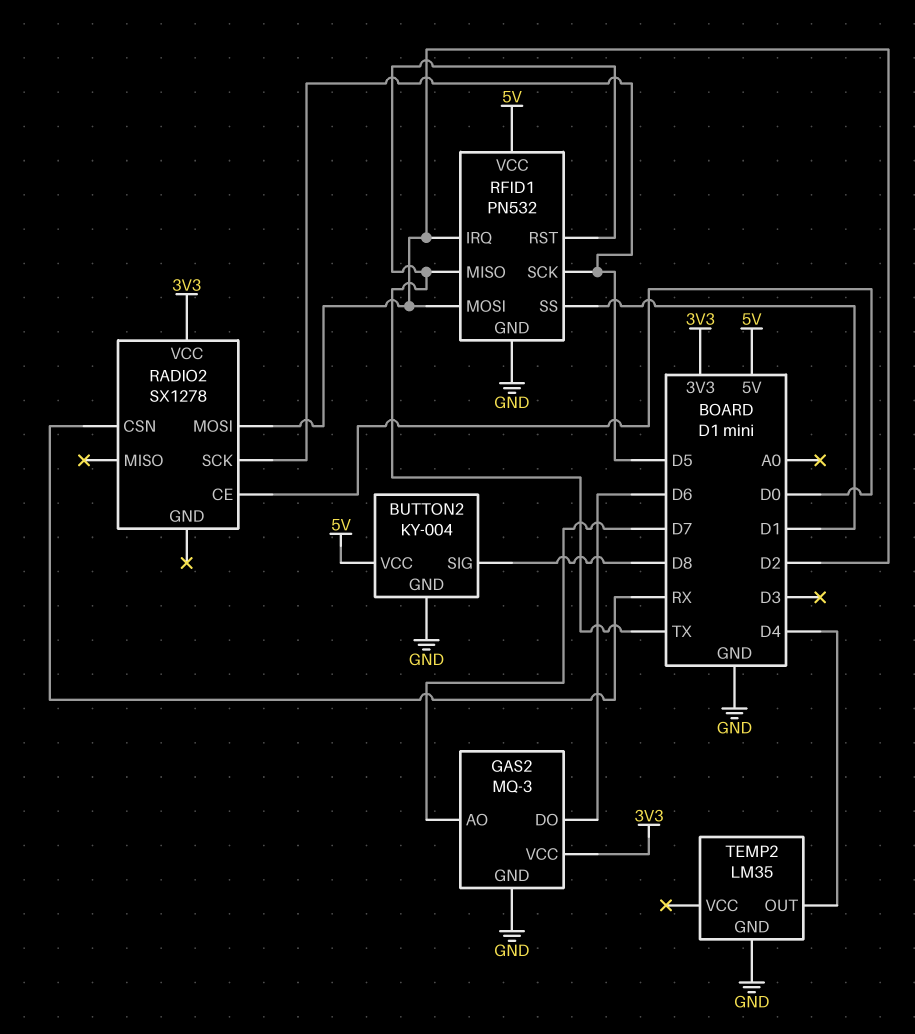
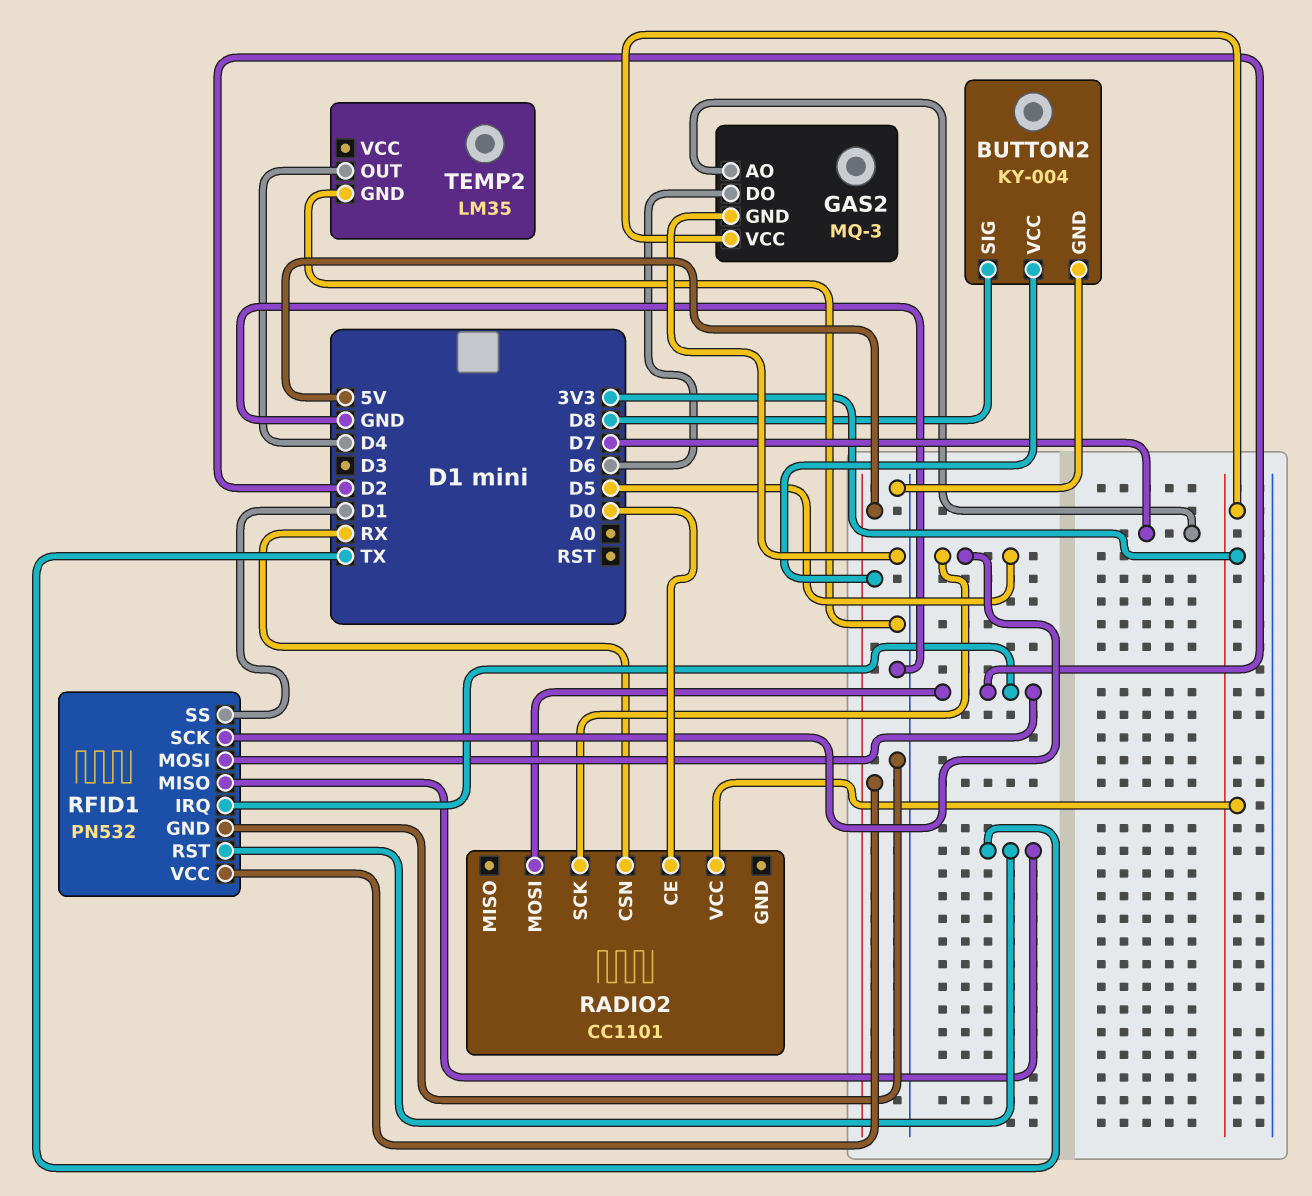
RADIO2: SX1278 -> CC1101

